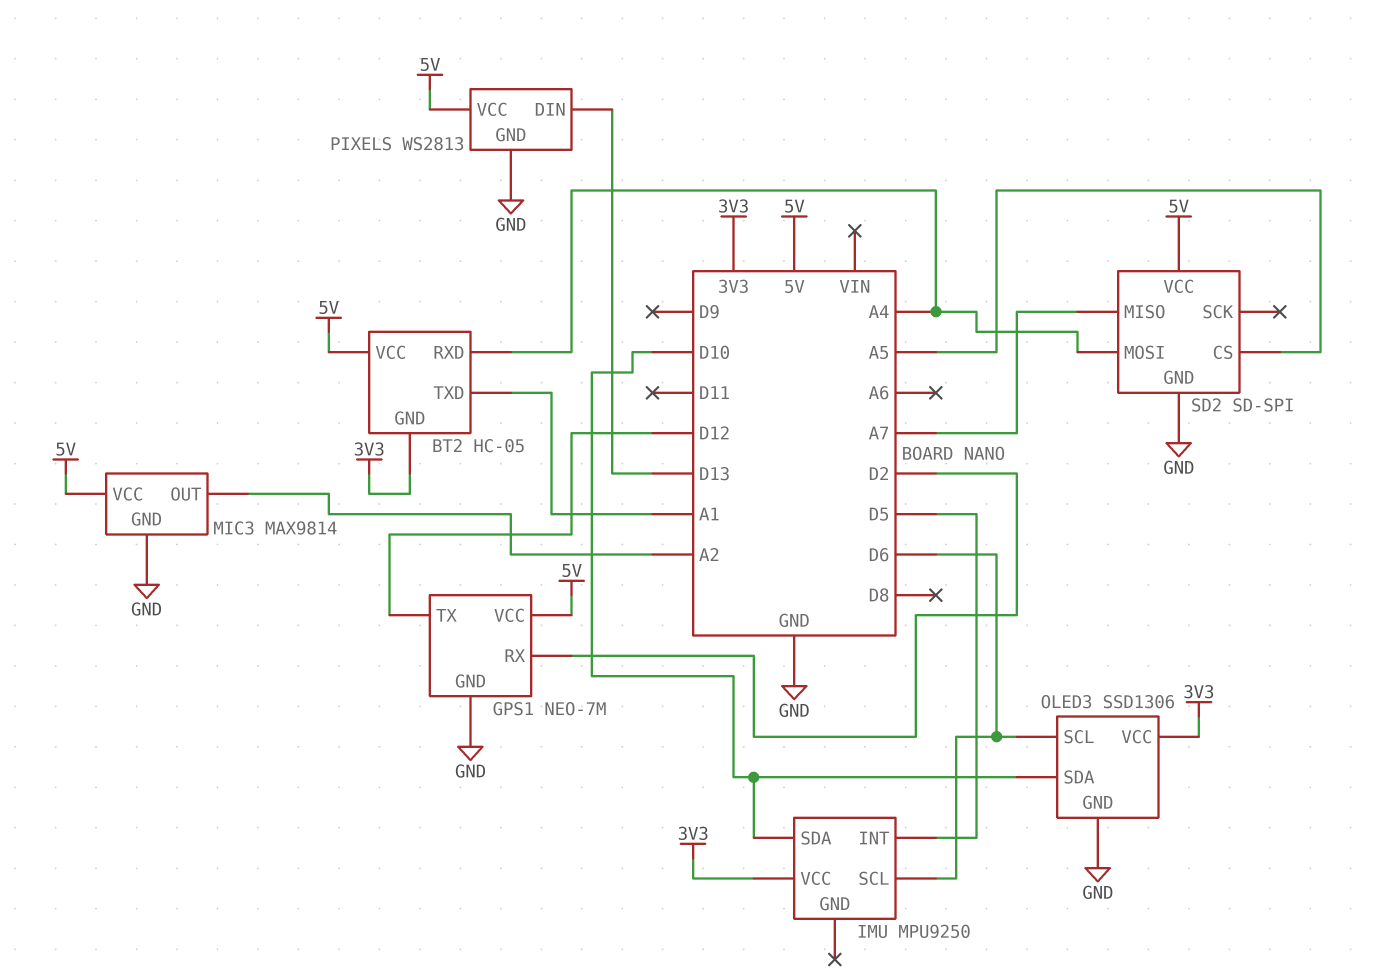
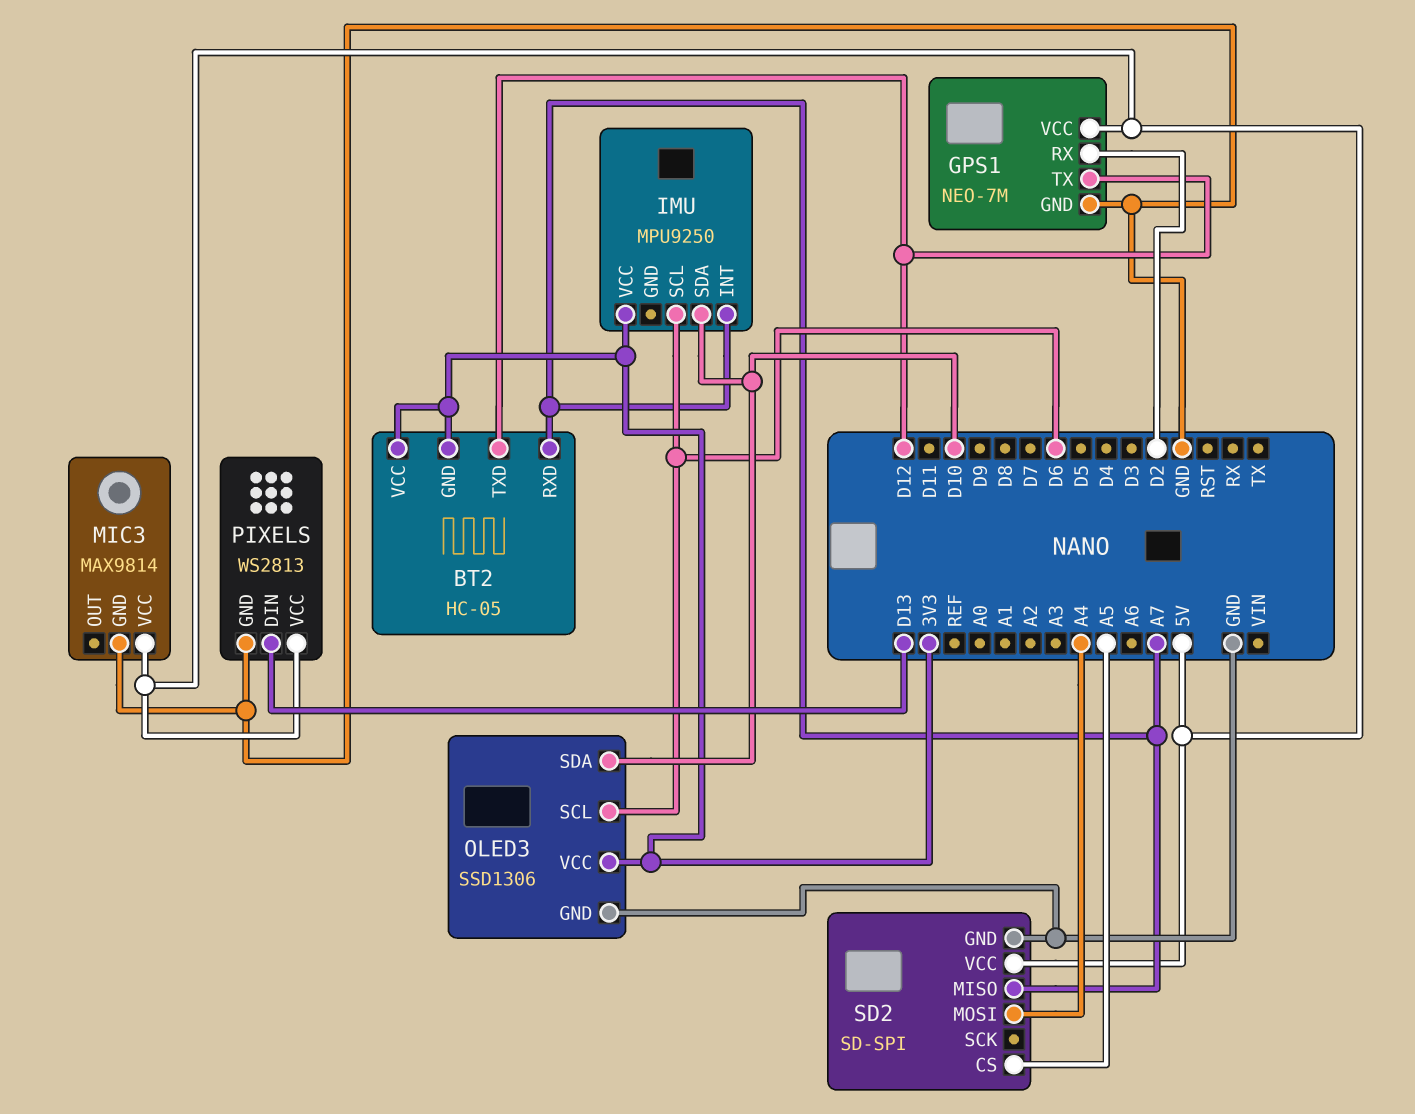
BT2 pin RXD: A4 -> A7
BT2 pin TXD: A1 -> D12
BT2 pin VCC: 5V -> 3V3
IMU pin INT: D5 -> A7
MIC3 pin OUT: A2 -> none

